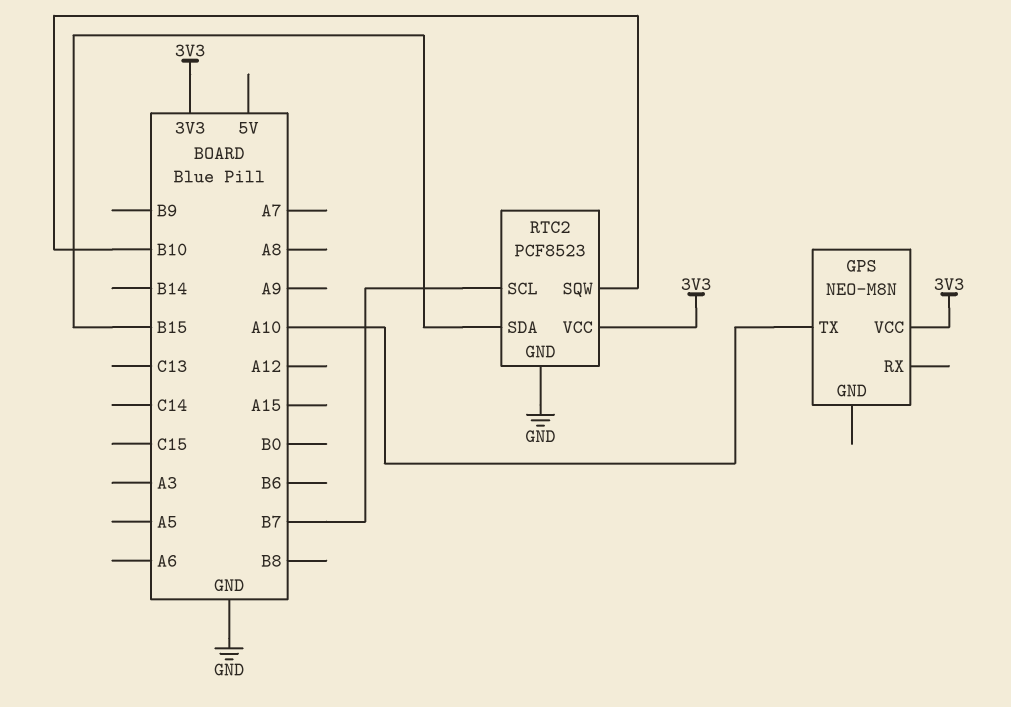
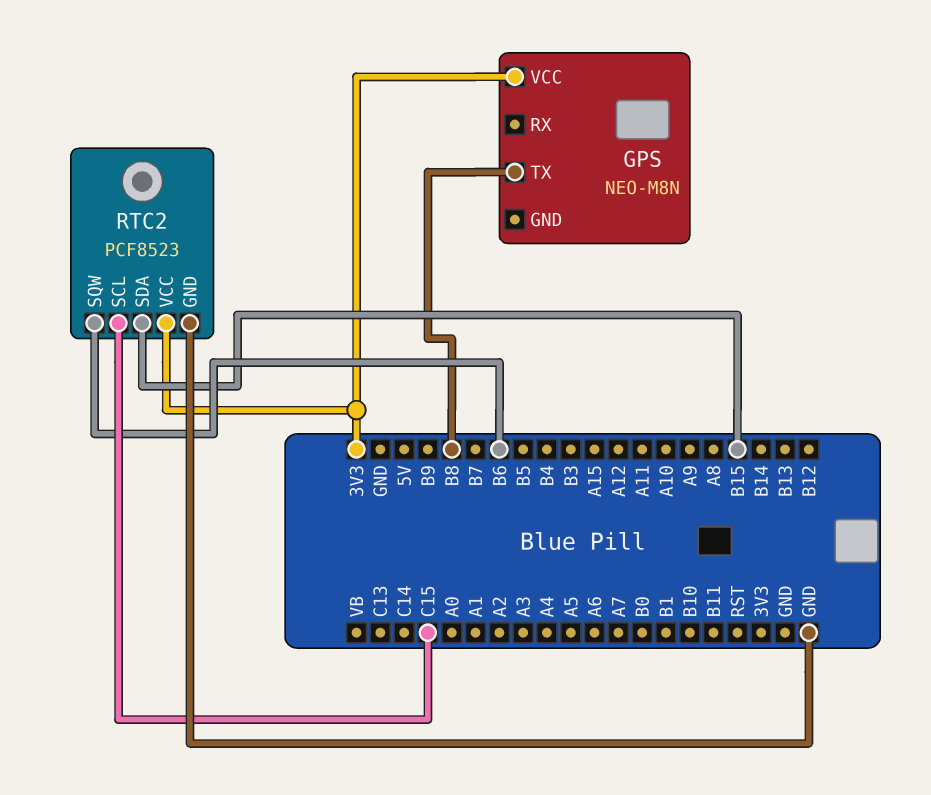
GPS pin TX: A10 -> B8
RTC2 pin SCL: B7 -> C15
RTC2 pin SQW: B10 -> B6

